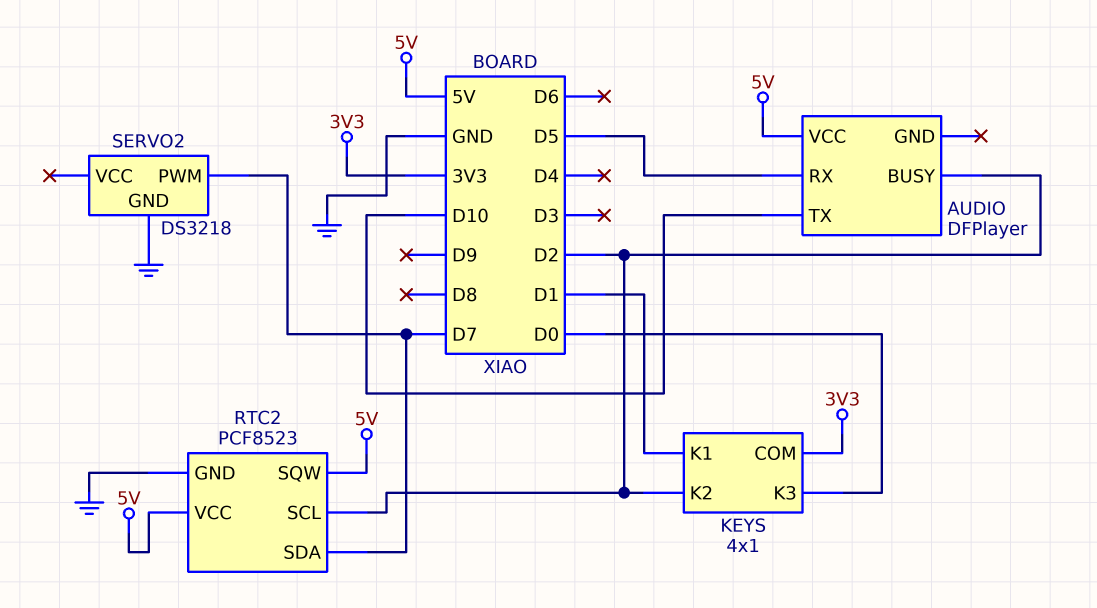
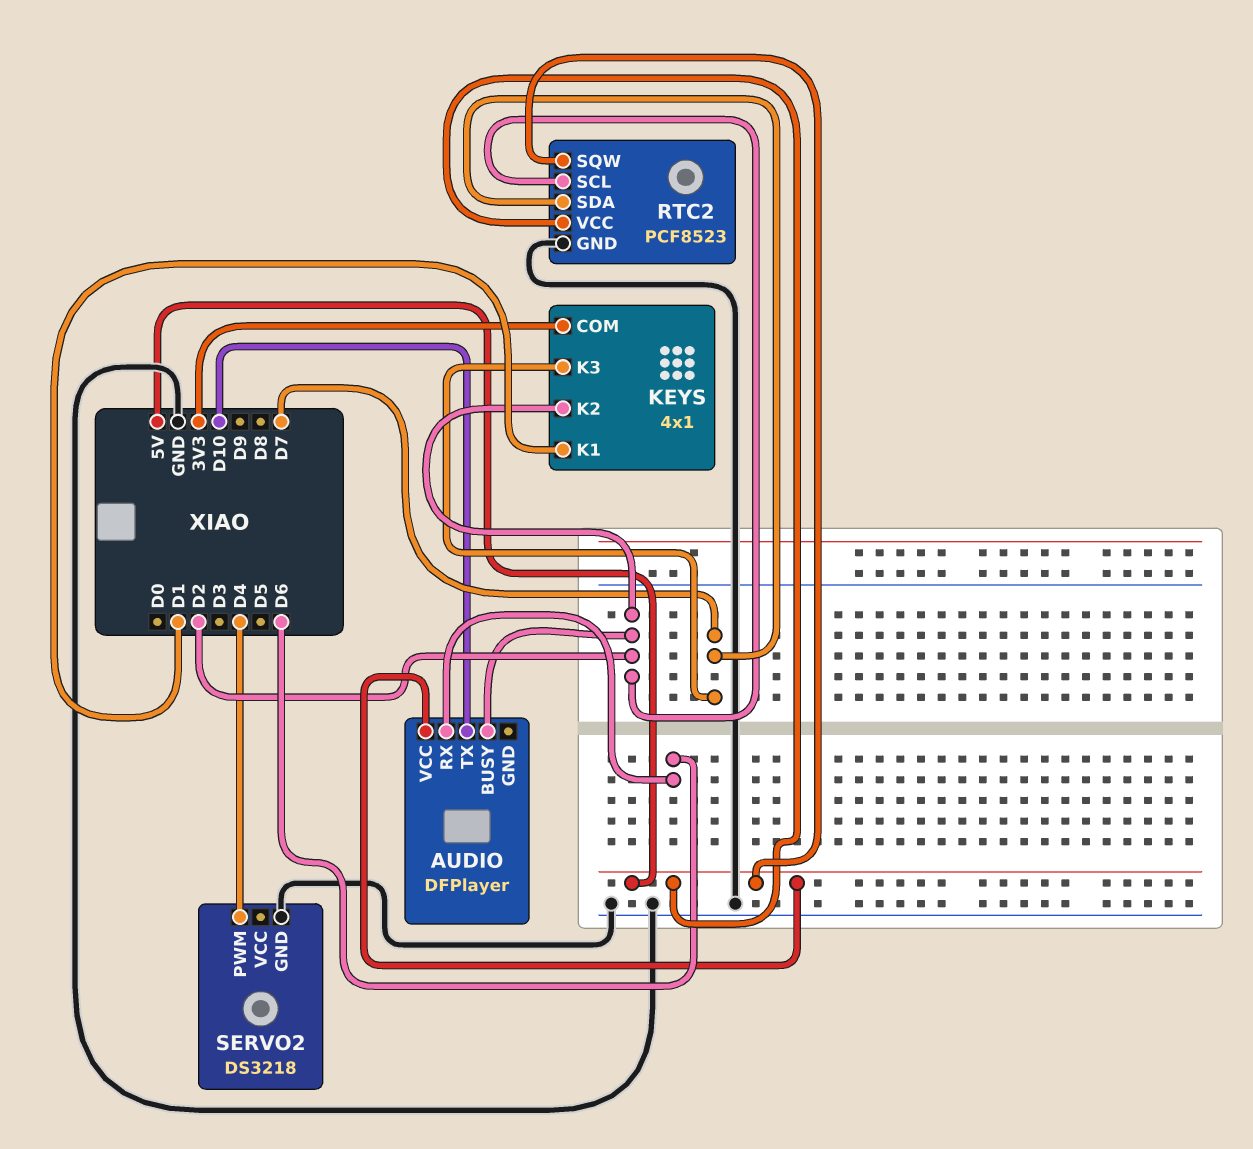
AUDIO pin RX: D5 -> D6
KEYS pin K3: D0 -> D7
SERVO2 pin PWM: D7 -> D4

